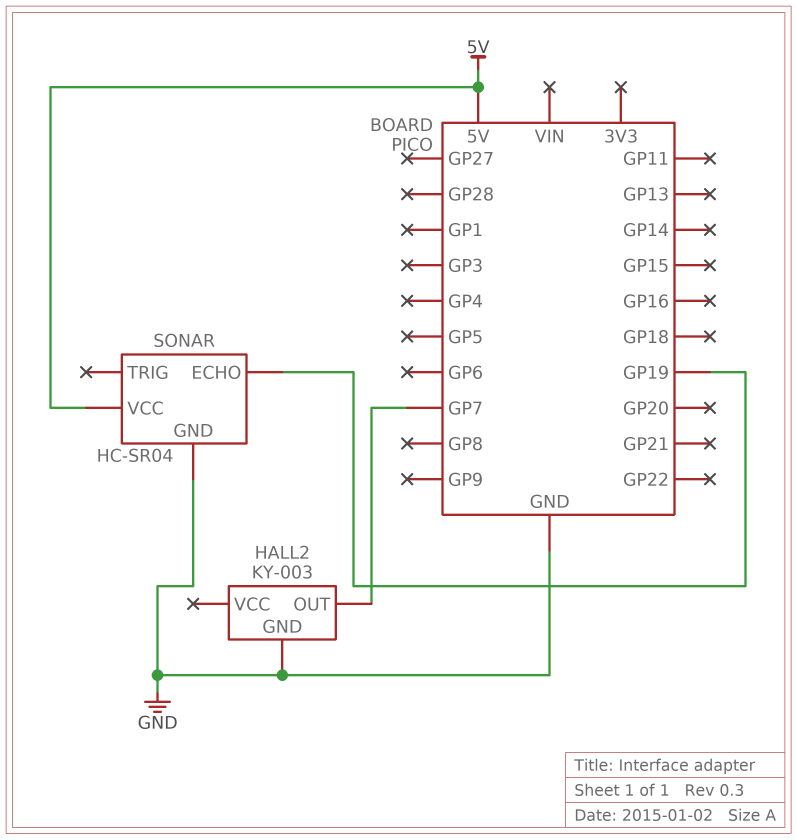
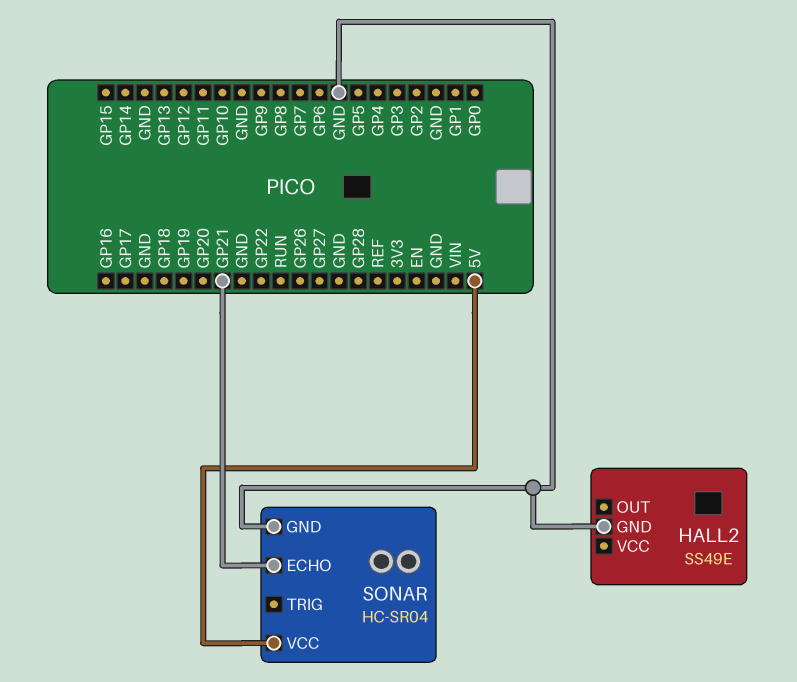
HALL2: KY-003 -> SS49E
HALL2 pin OUT: GP7 -> none
SONAR pin ECHO: GP19 -> GP21

